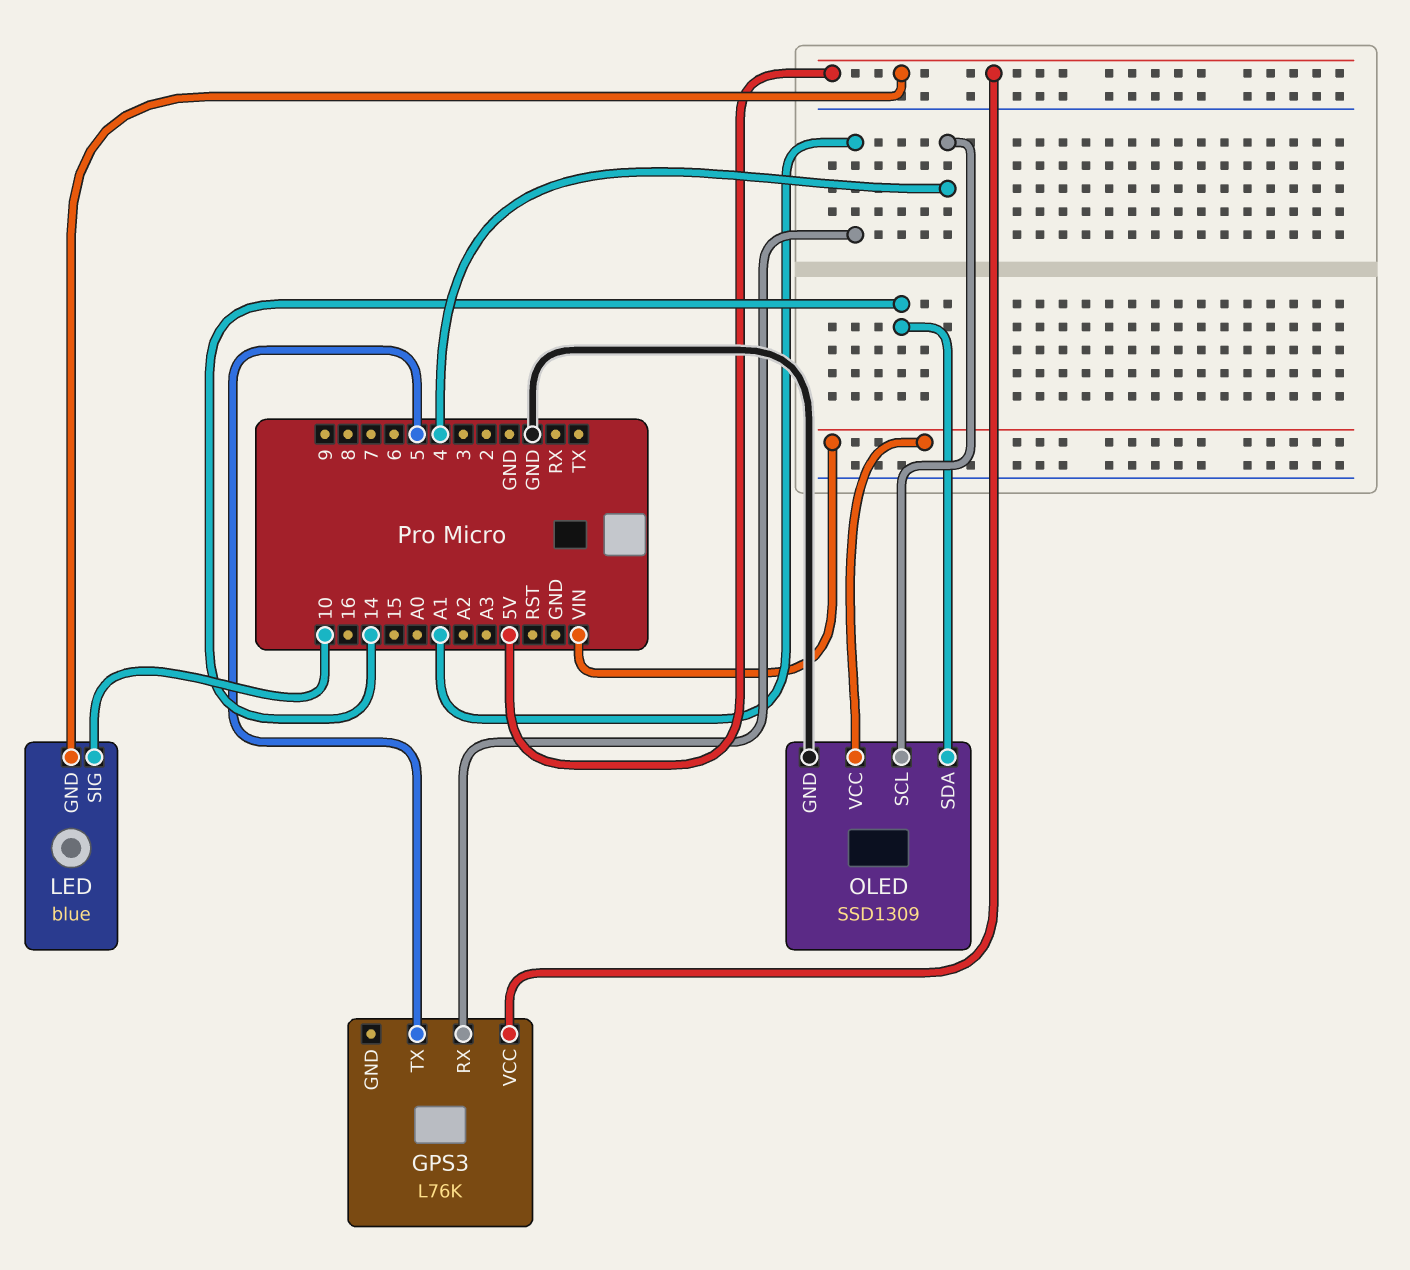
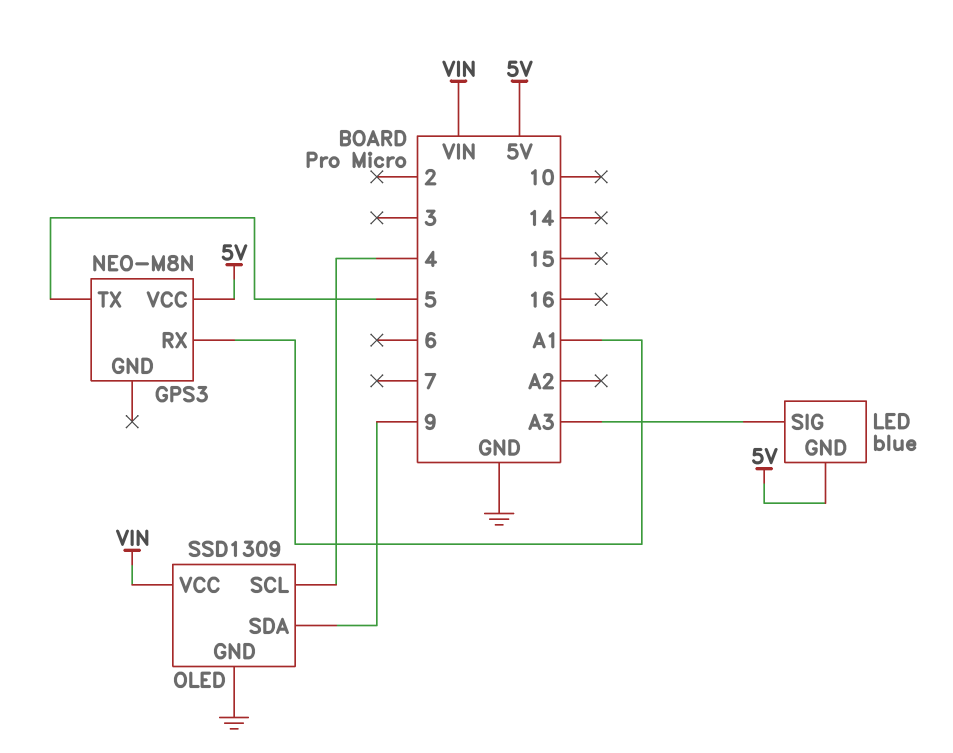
GPS3: L76K -> NEO-M8N
LED pin SIG: 10 -> A3
OLED pin SDA: 14 -> 9

